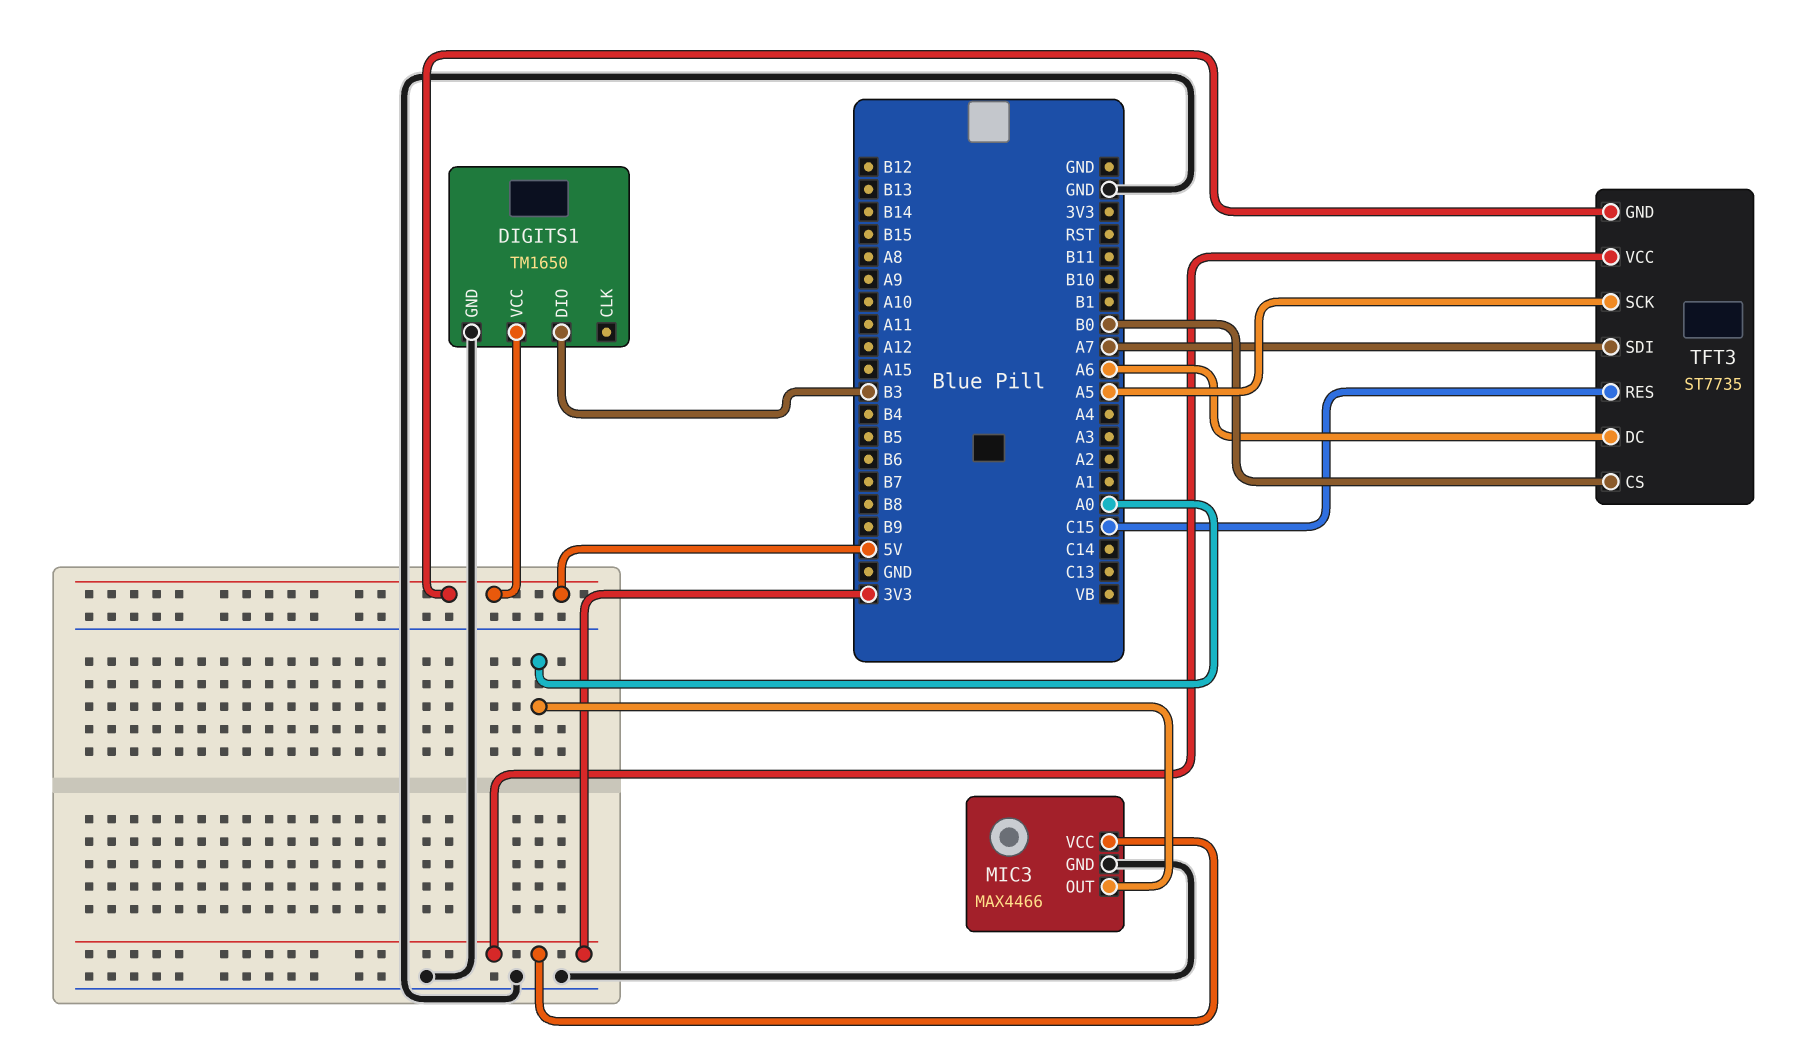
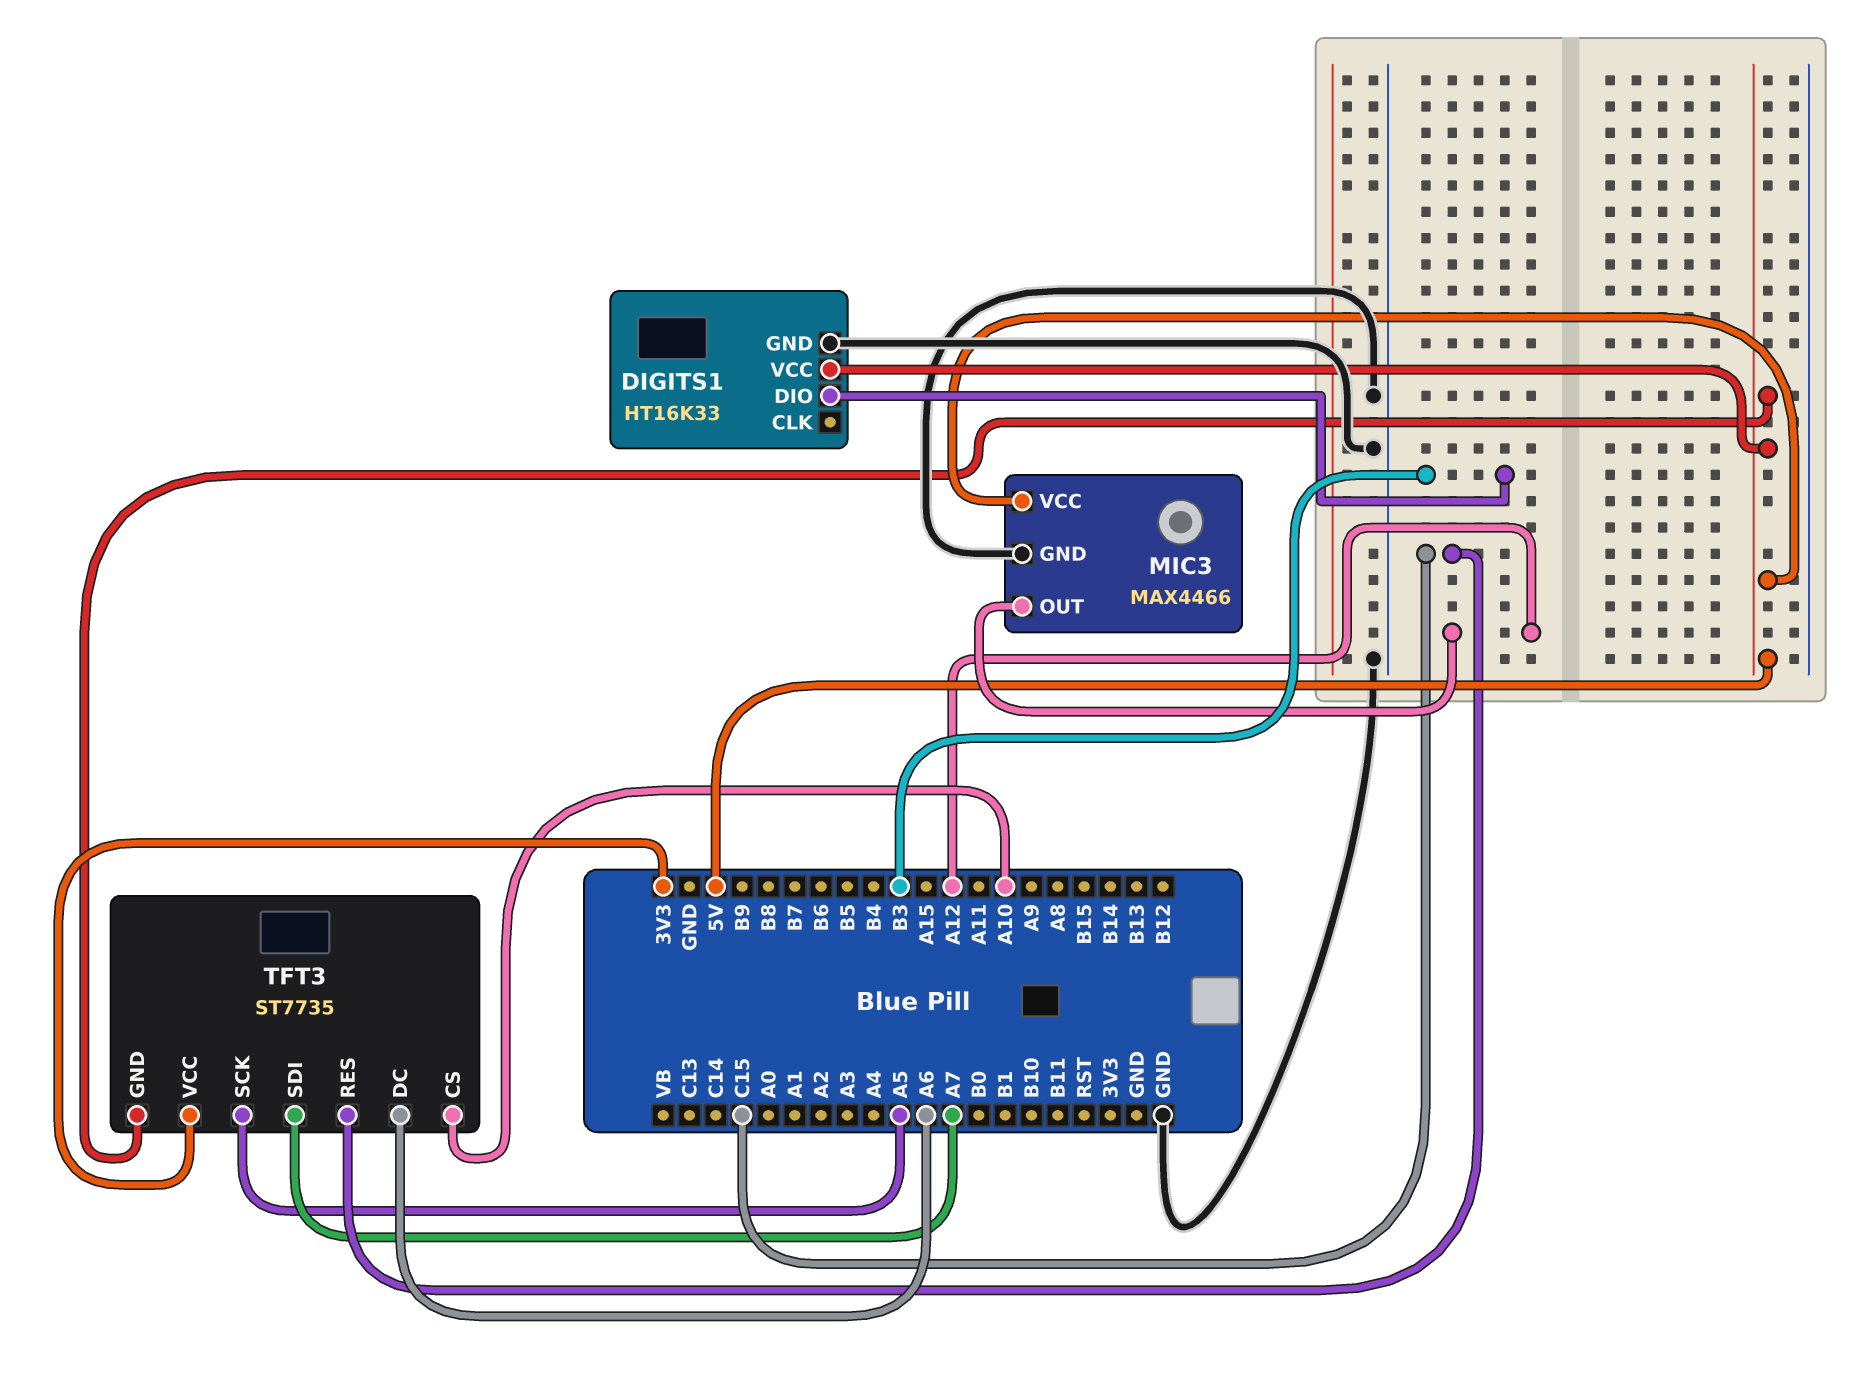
DIGITS1: TM1650 -> HT16K33
MIC3 pin OUT: A0 -> A12
MIC3 pin VCC: 3V3 -> 5V
TFT3 pin CS: B0 -> A10

